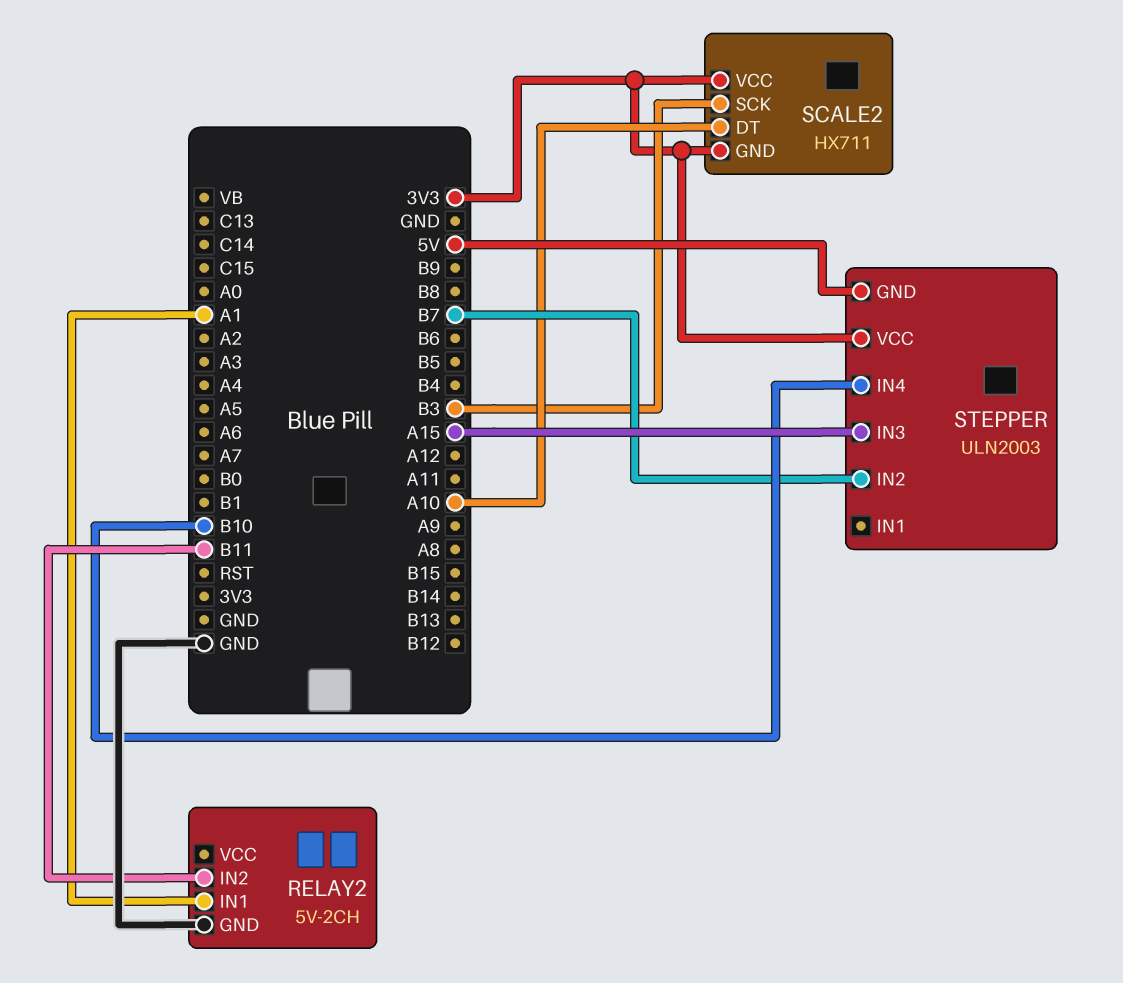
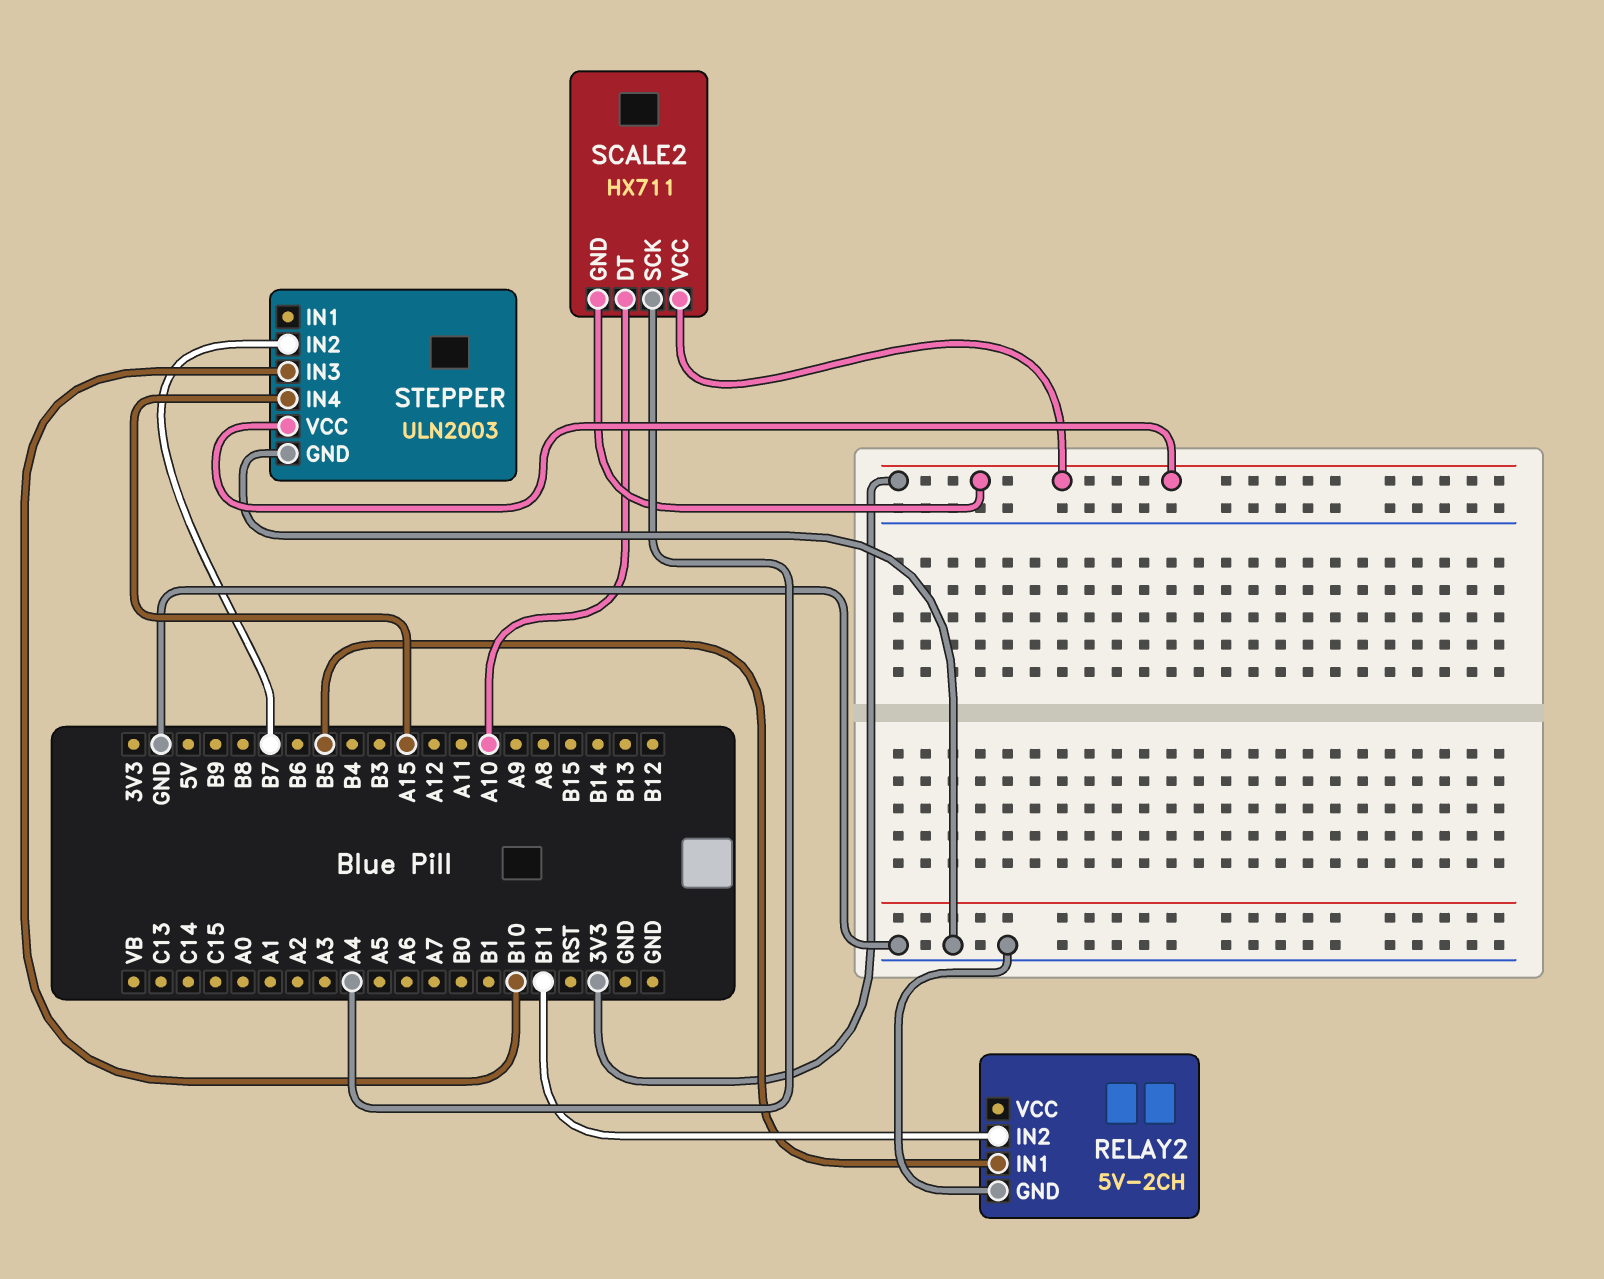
RELAY2 pin IN1: A1 -> B5
SCALE2 pin SCK: B3 -> A4
STEPPER pin GND: 5V -> GND
STEPPER pin IN3: A15 -> B10
STEPPER pin IN4: B10 -> A15

